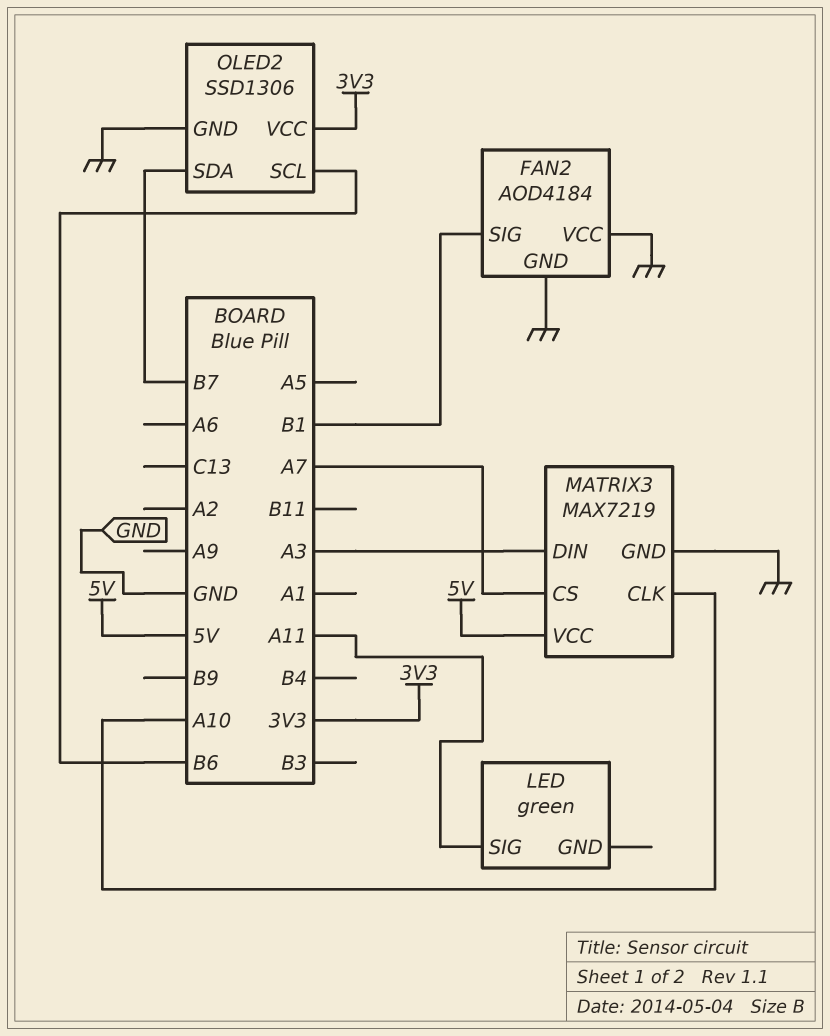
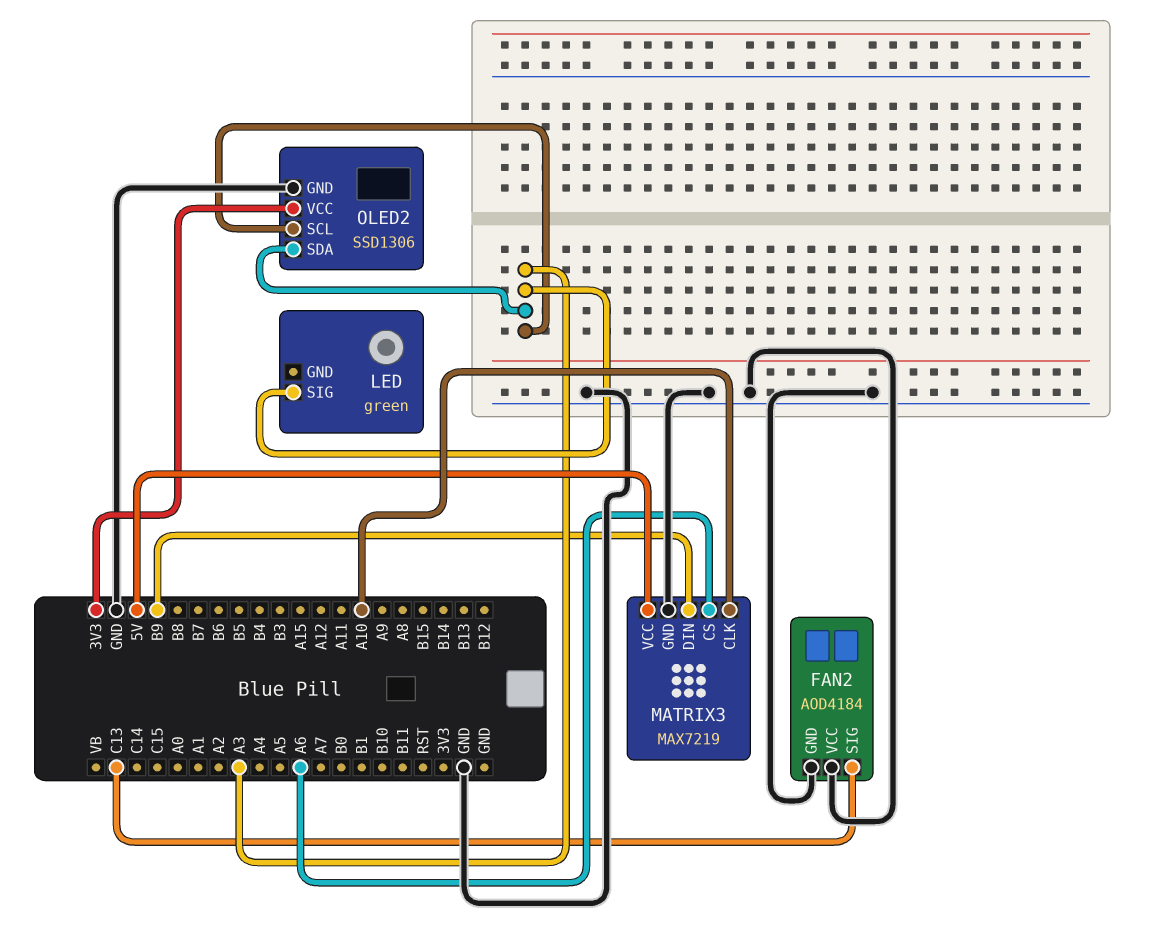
FAN2 pin SIG: B1 -> C13
LED pin SIG: A11 -> A3
MATRIX3 pin CS: A7 -> A6
MATRIX3 pin DIN: A3 -> B9
OLED2 pin SCL: B6 -> A3
OLED2 pin SDA: B7 -> A3

